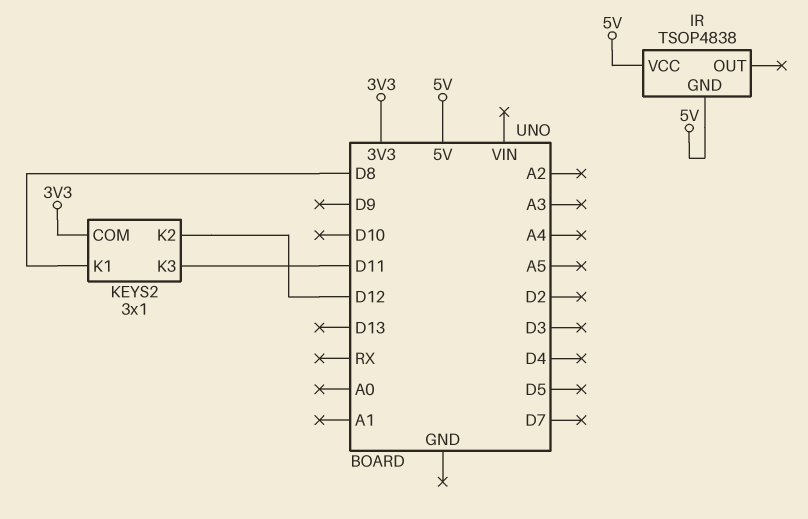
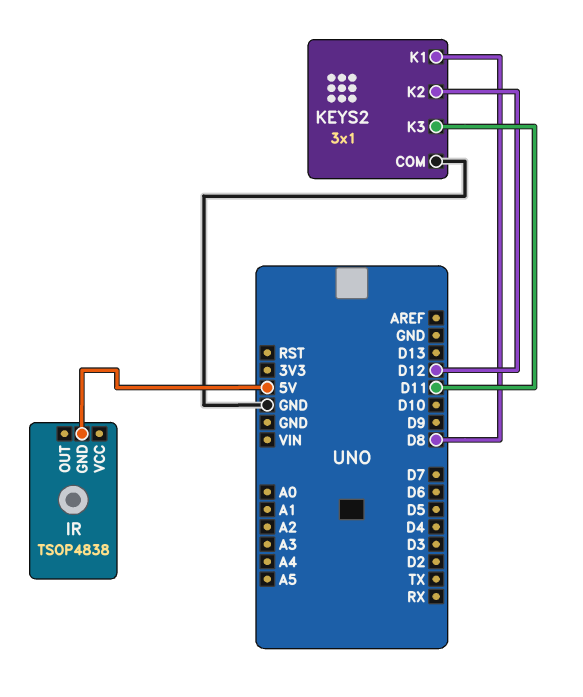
IR pin VCC: 5V -> none
KEYS2 pin COM: 3V3 -> GND

